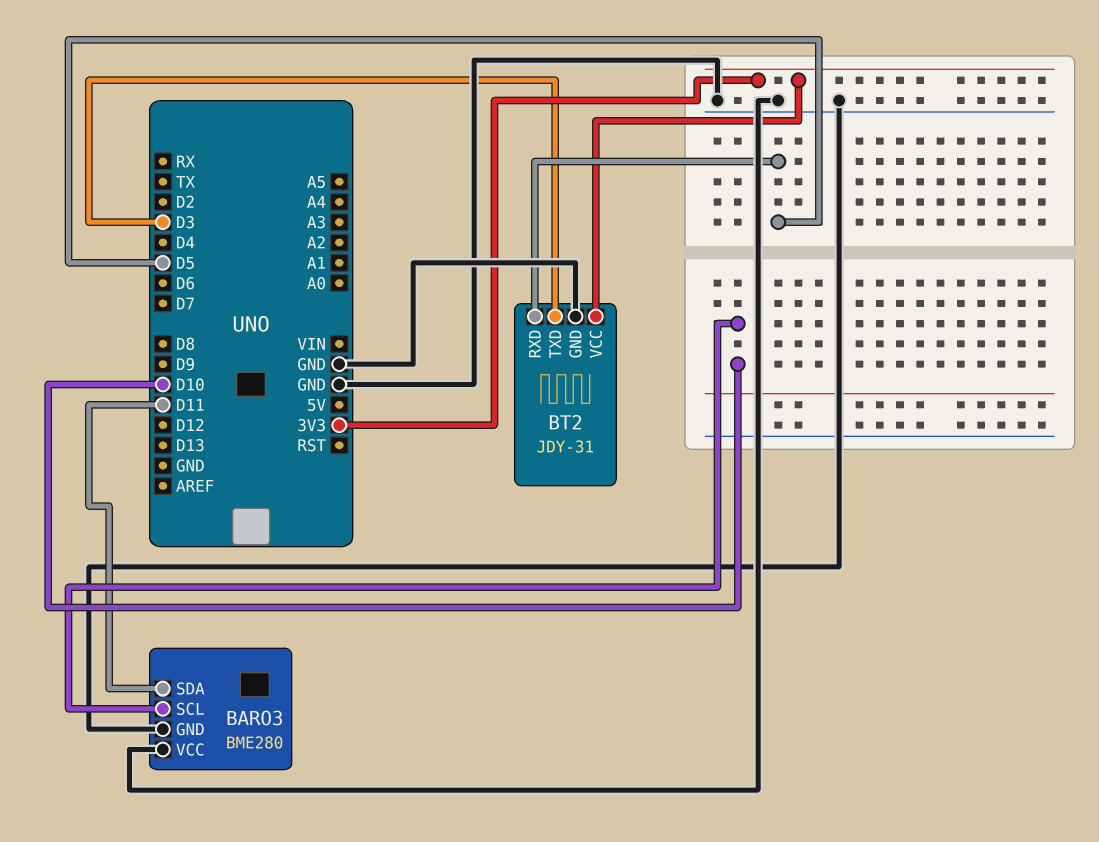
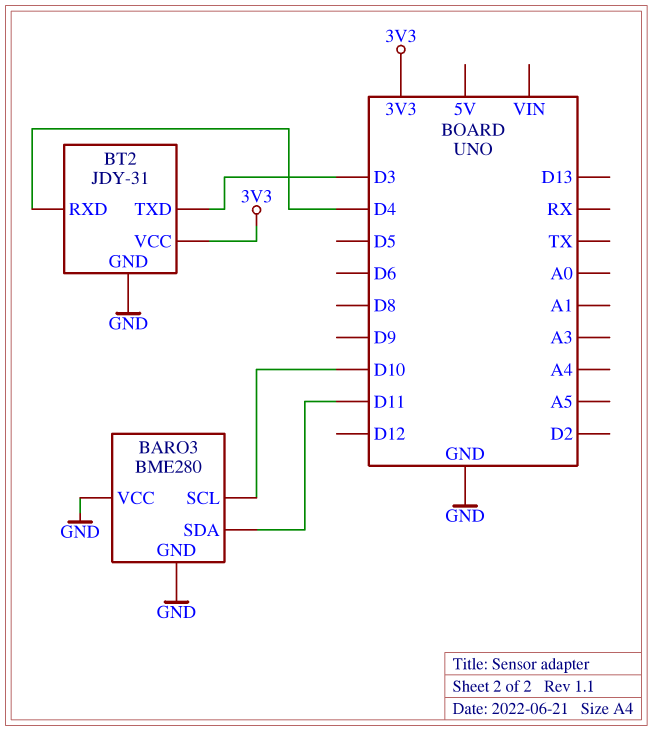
BT2 pin RXD: D5 -> D4

